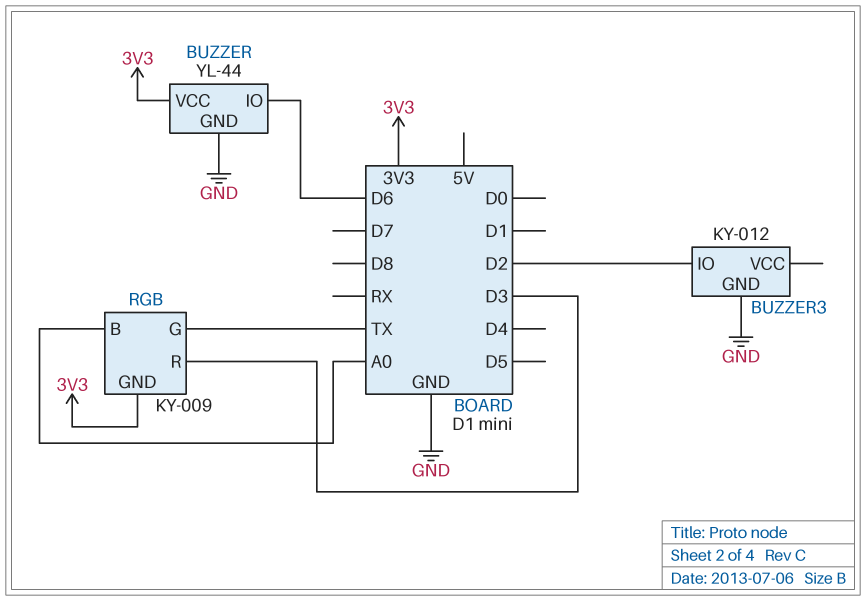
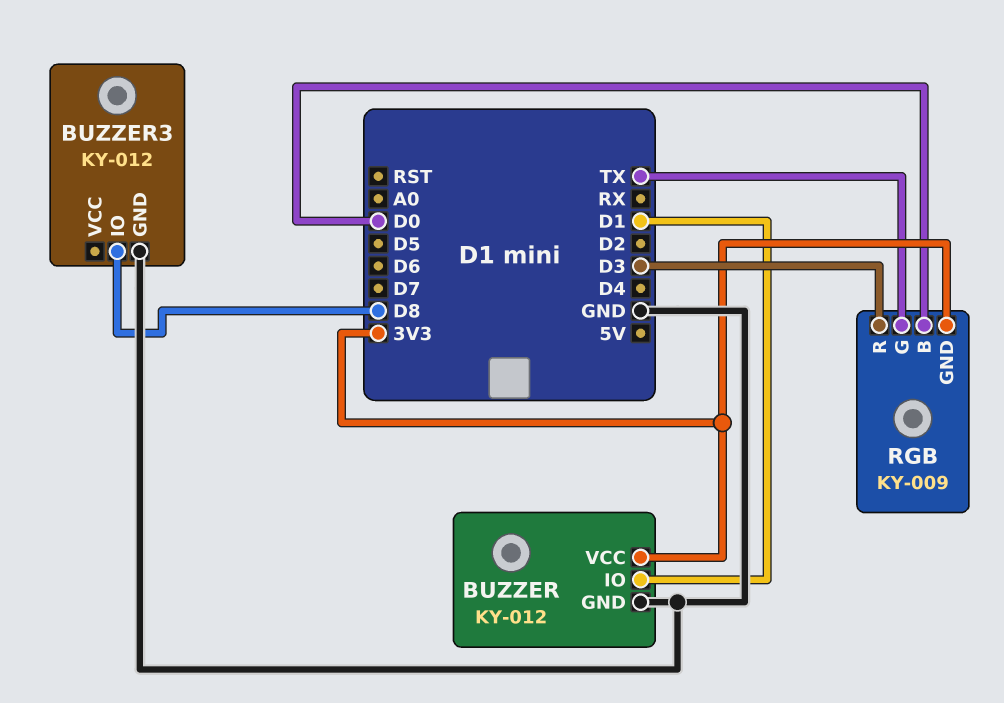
BUZZER: YL-44 -> KY-012
BUZZER pin IO: D6 -> D1
BUZZER3 pin IO: D2 -> D8
RGB pin B: A0 -> D0

